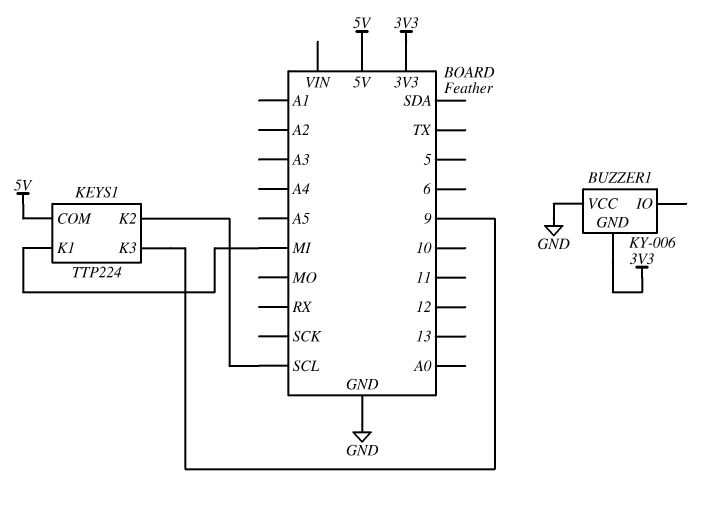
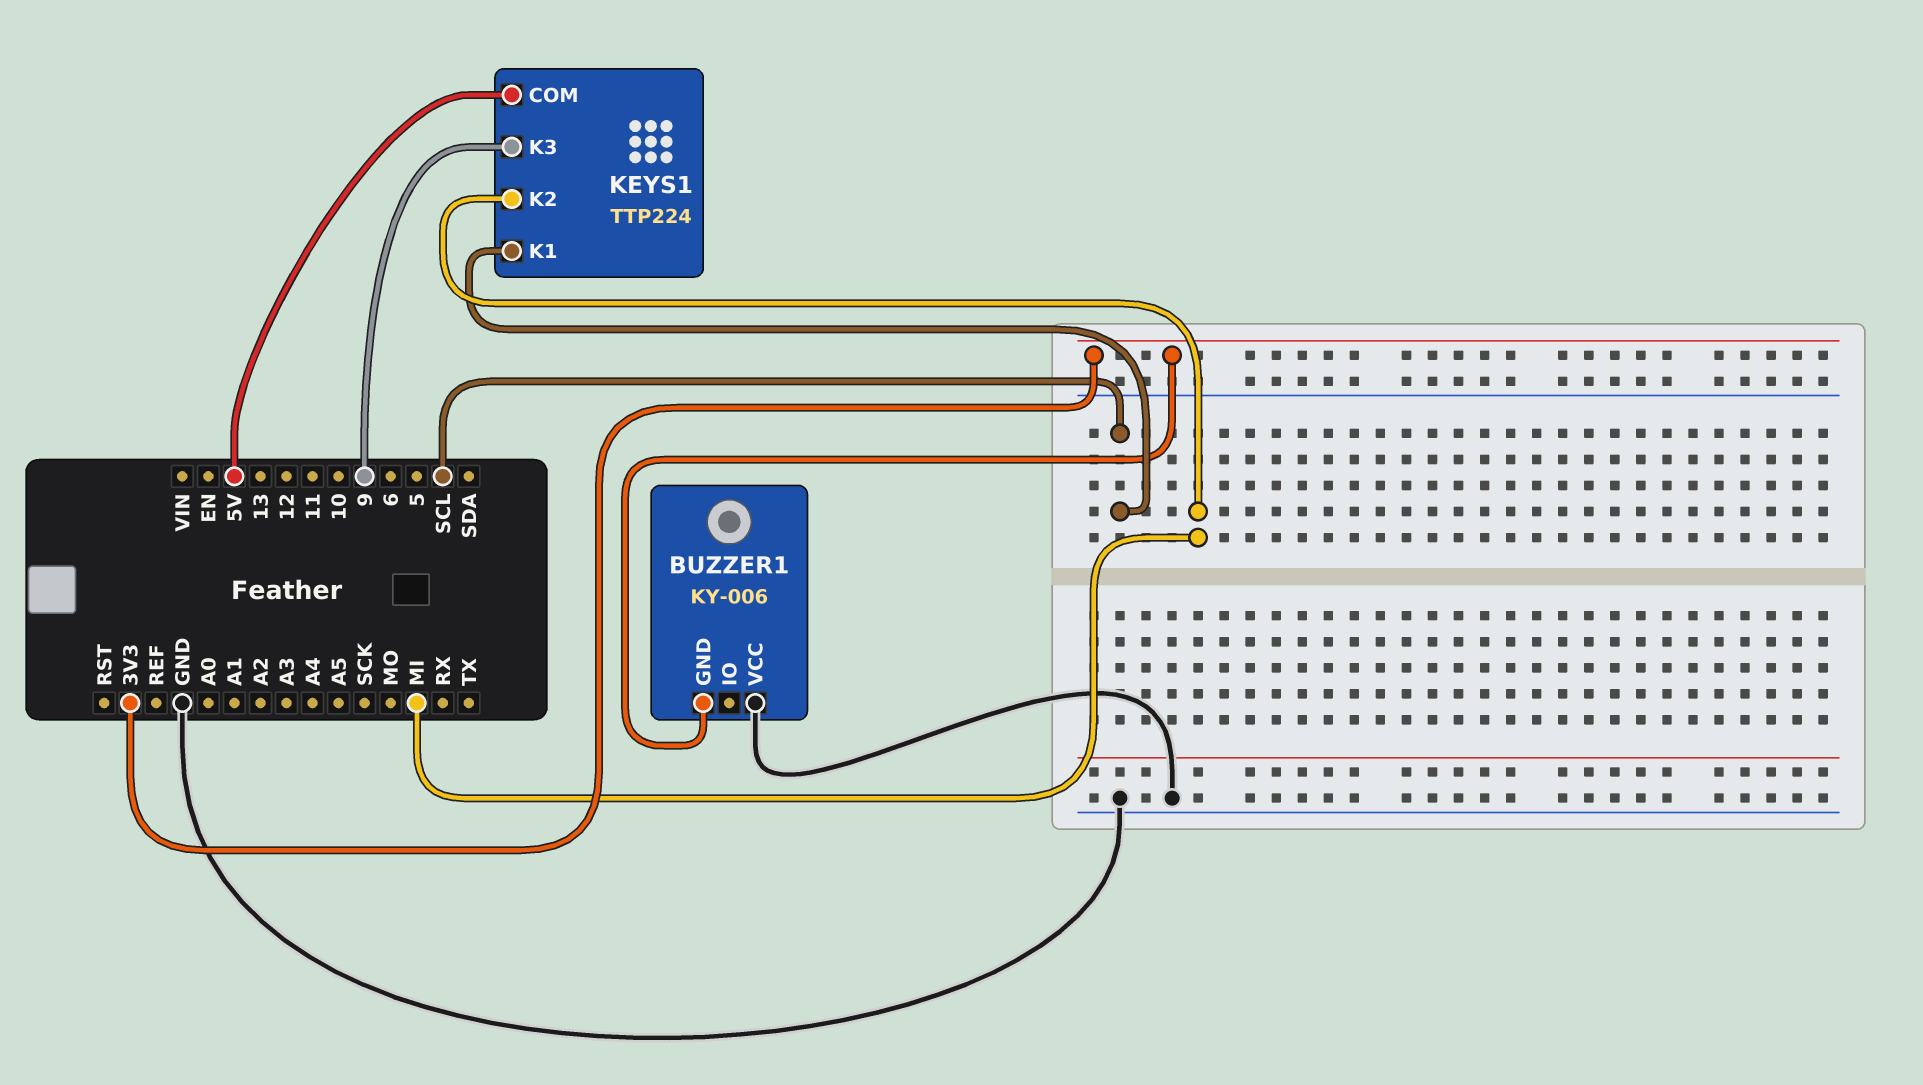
KEYS1 pin K1: MI -> SCL
KEYS1 pin K2: SCL -> MI

